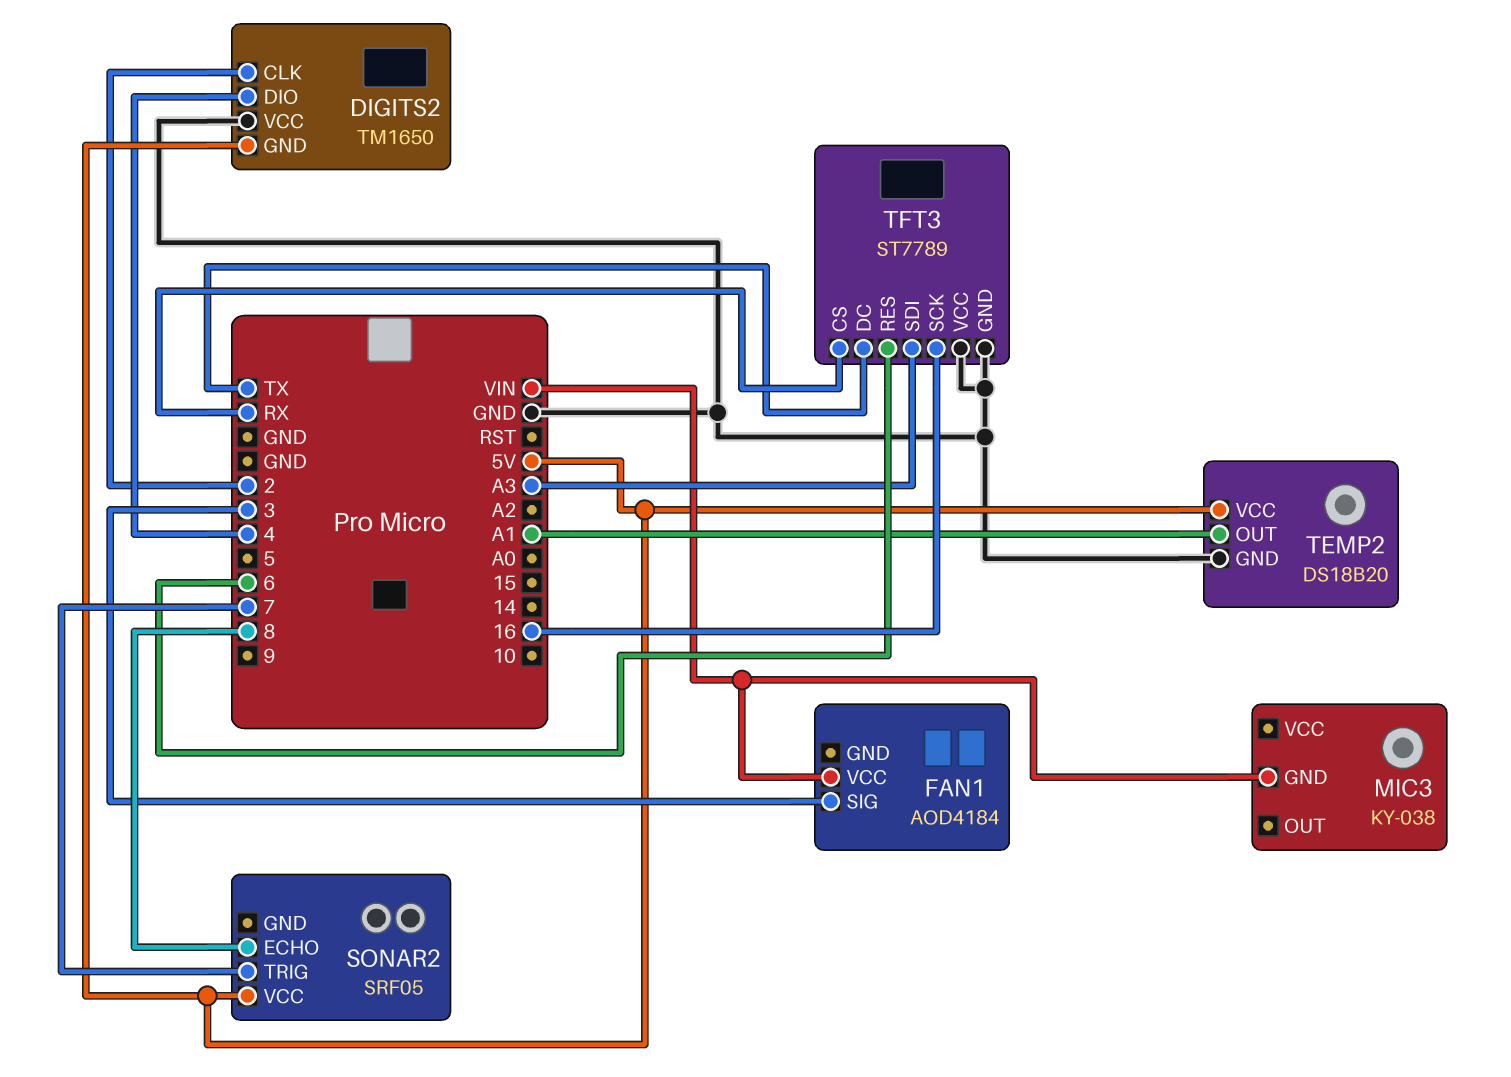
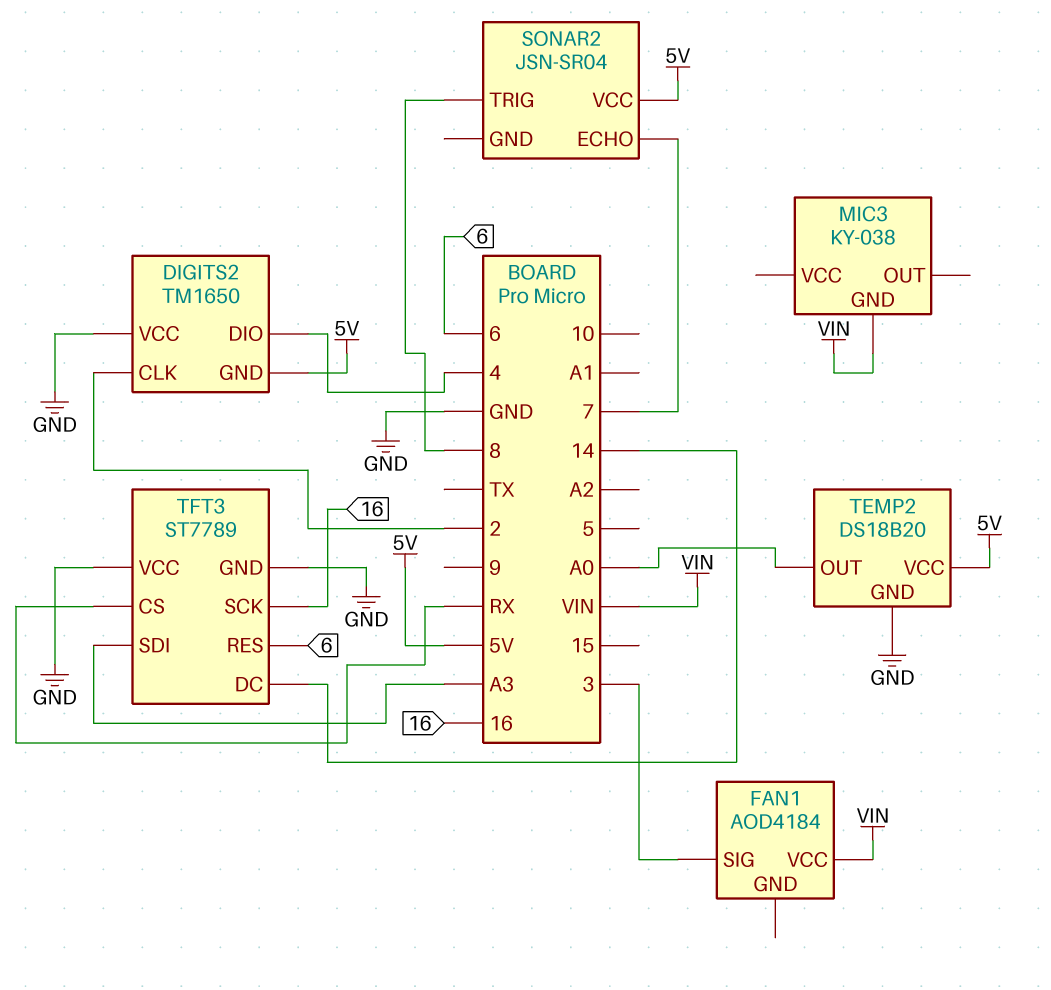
SONAR2: SRF05 -> JSN-SR04
SONAR2 pin ECHO: 8 -> 7
SONAR2 pin TRIG: 7 -> 8
TEMP2 pin OUT: A1 -> A0
TFT3 pin DC: TX -> 14

